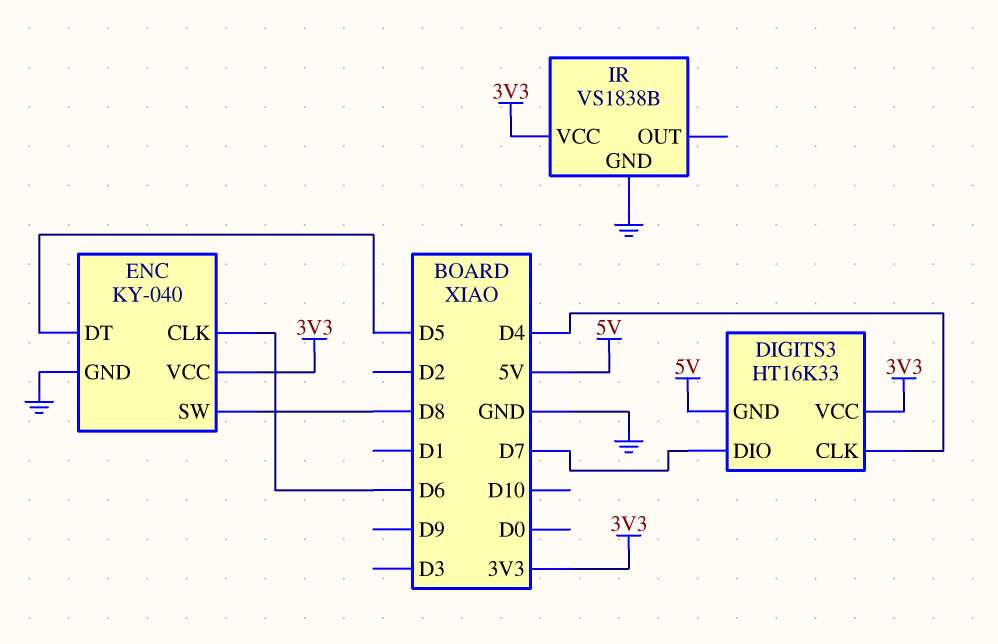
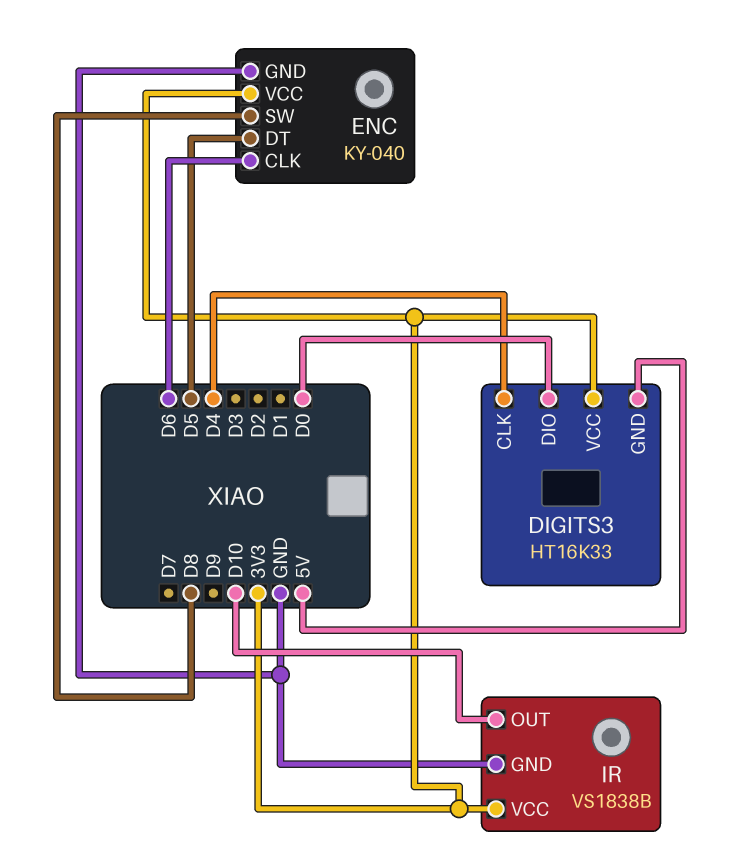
DIGITS3 pin DIO: D7 -> D0
IR pin OUT: none -> D10

